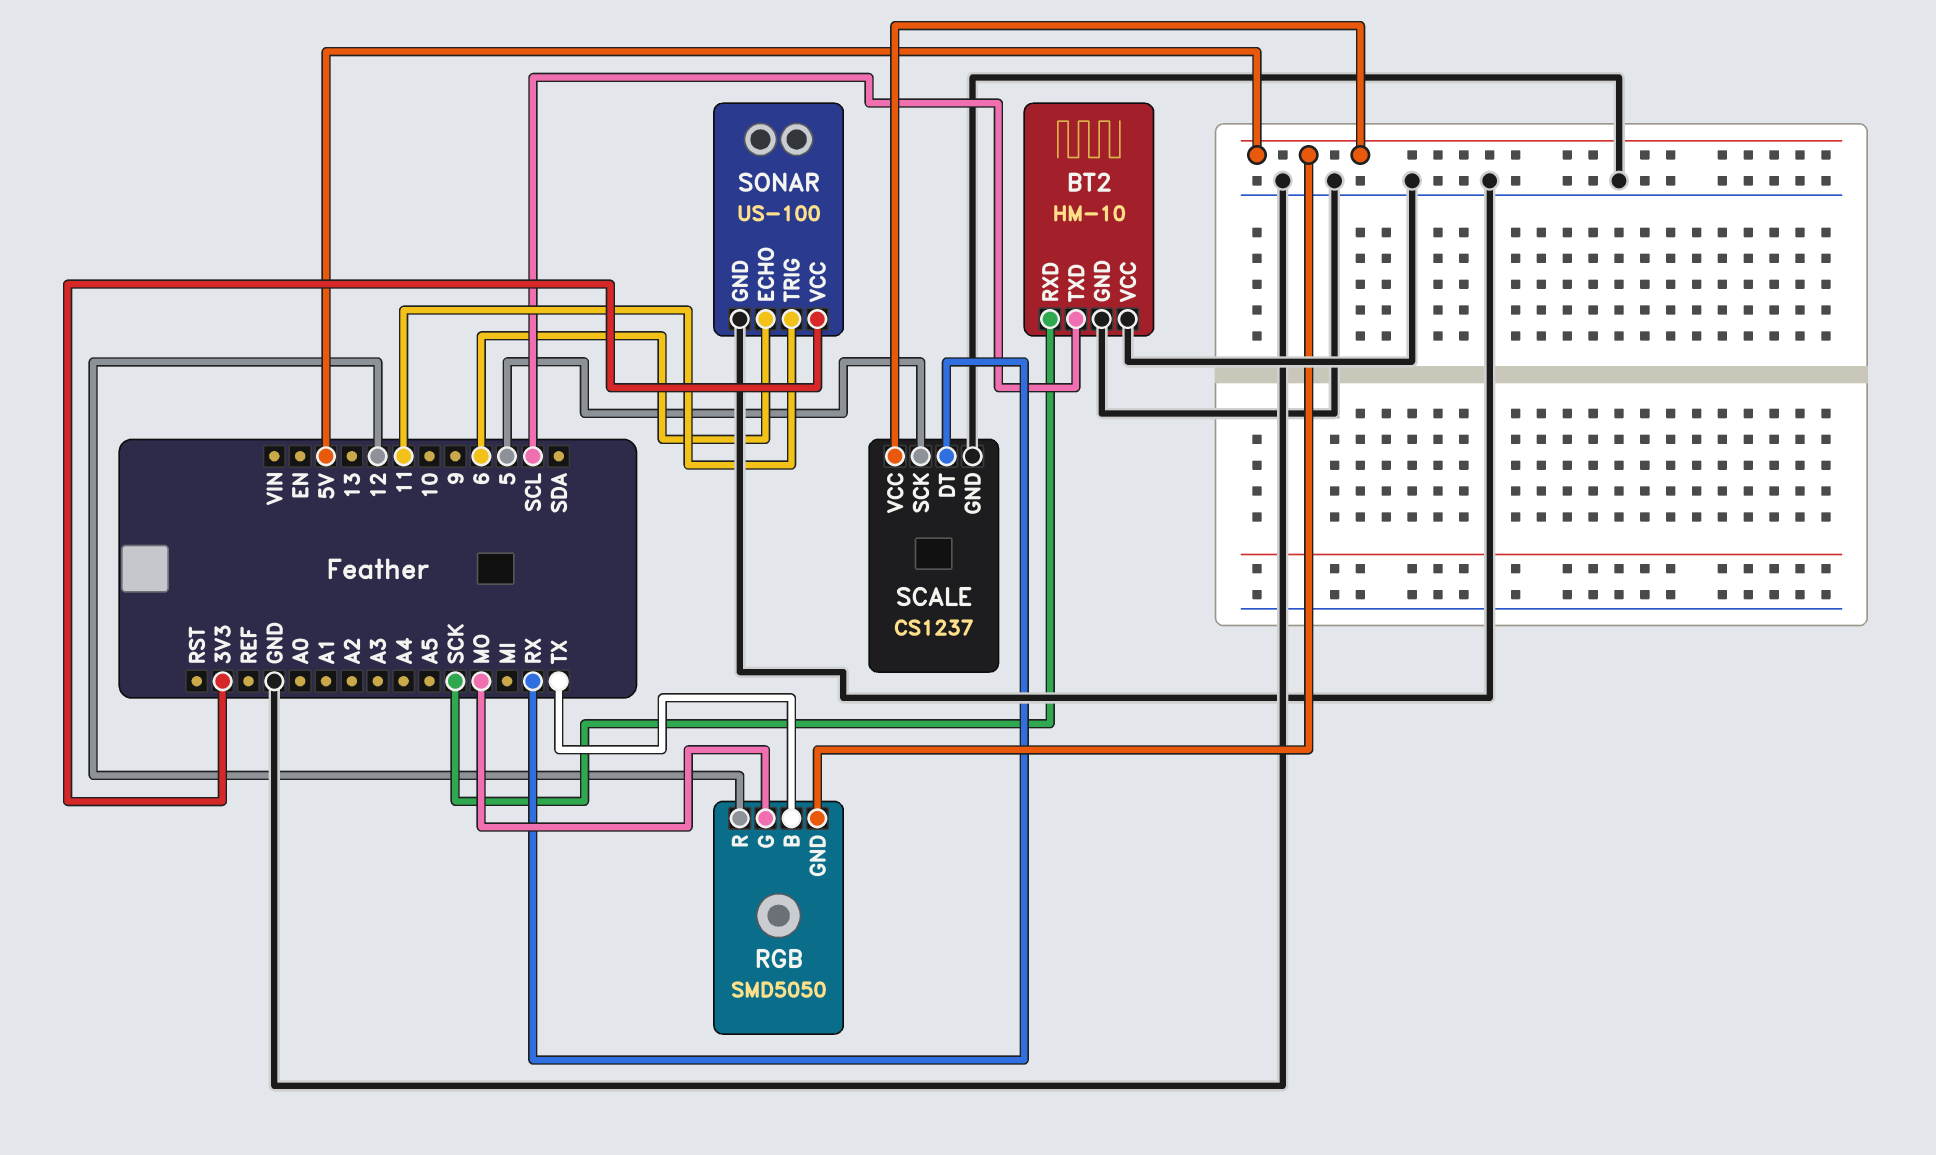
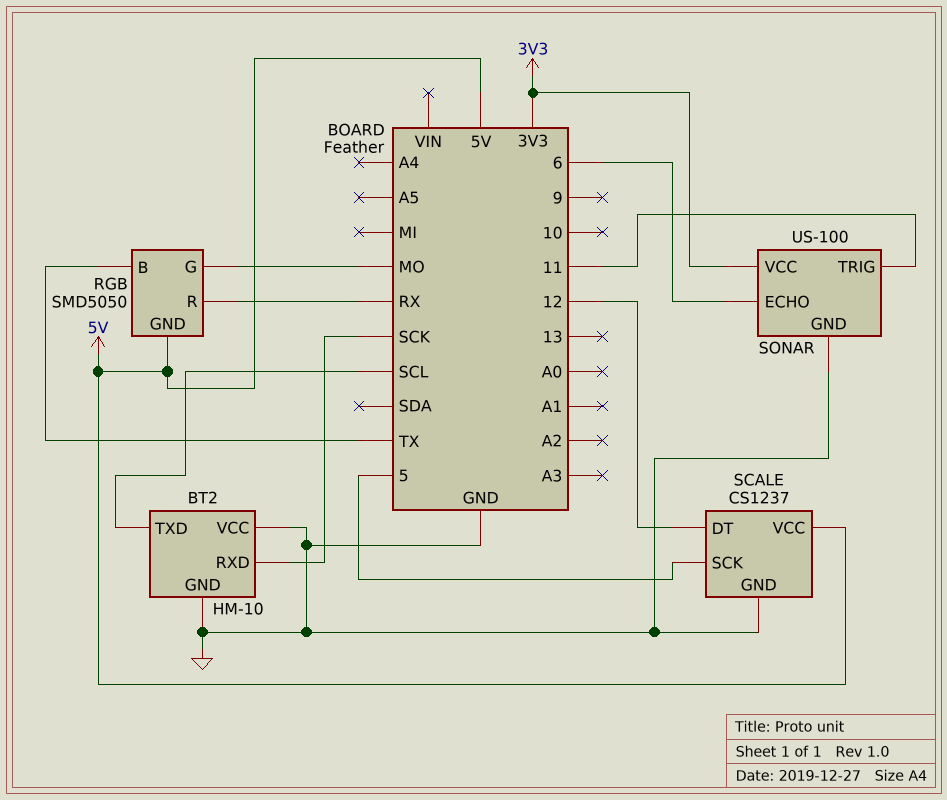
RGB pin R: 12 -> RX
SCALE pin DT: RX -> 12

